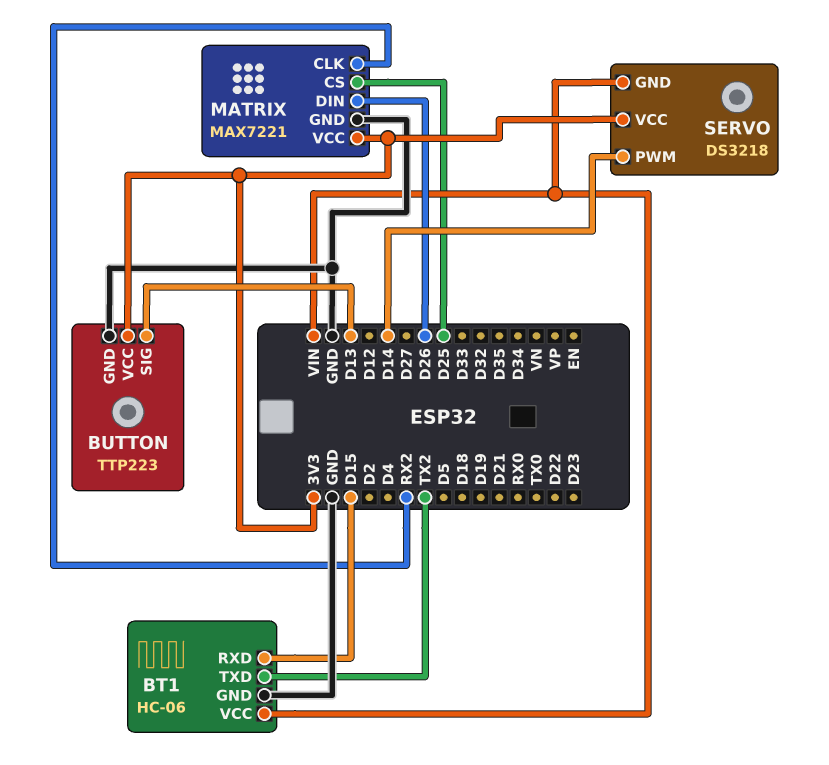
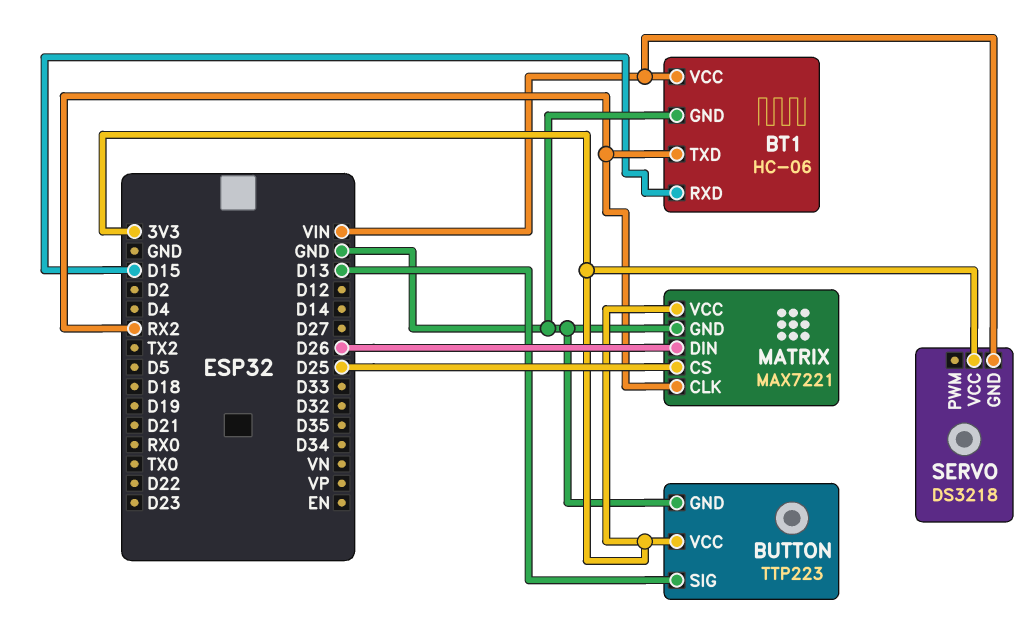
BT1 pin TXD: TX2 -> RX2
SERVO pin PWM: D14 -> none

